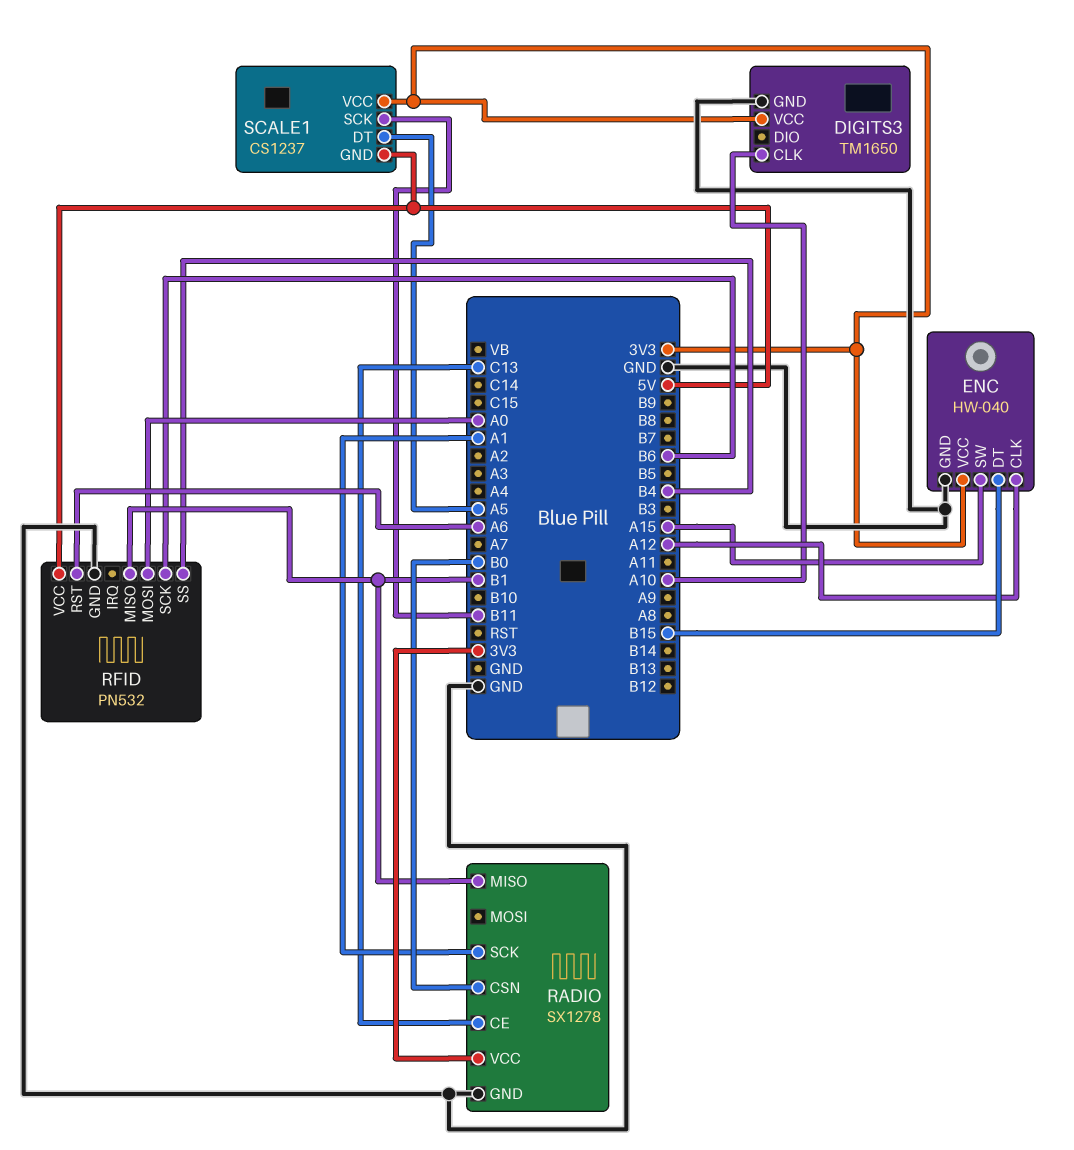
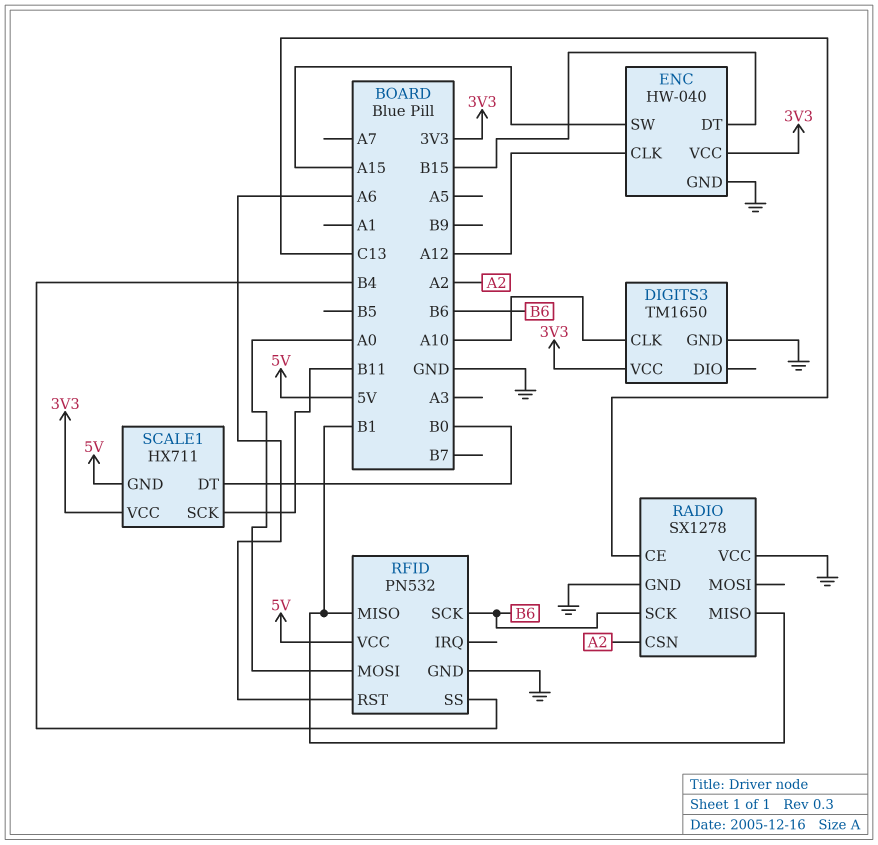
RADIO pin CSN: B0 -> A2
RADIO pin SCK: A1 -> B6
RADIO pin VCC: 3V3 -> GND
SCALE1: CS1237 -> HX711
SCALE1 pin DT: A5 -> B0

